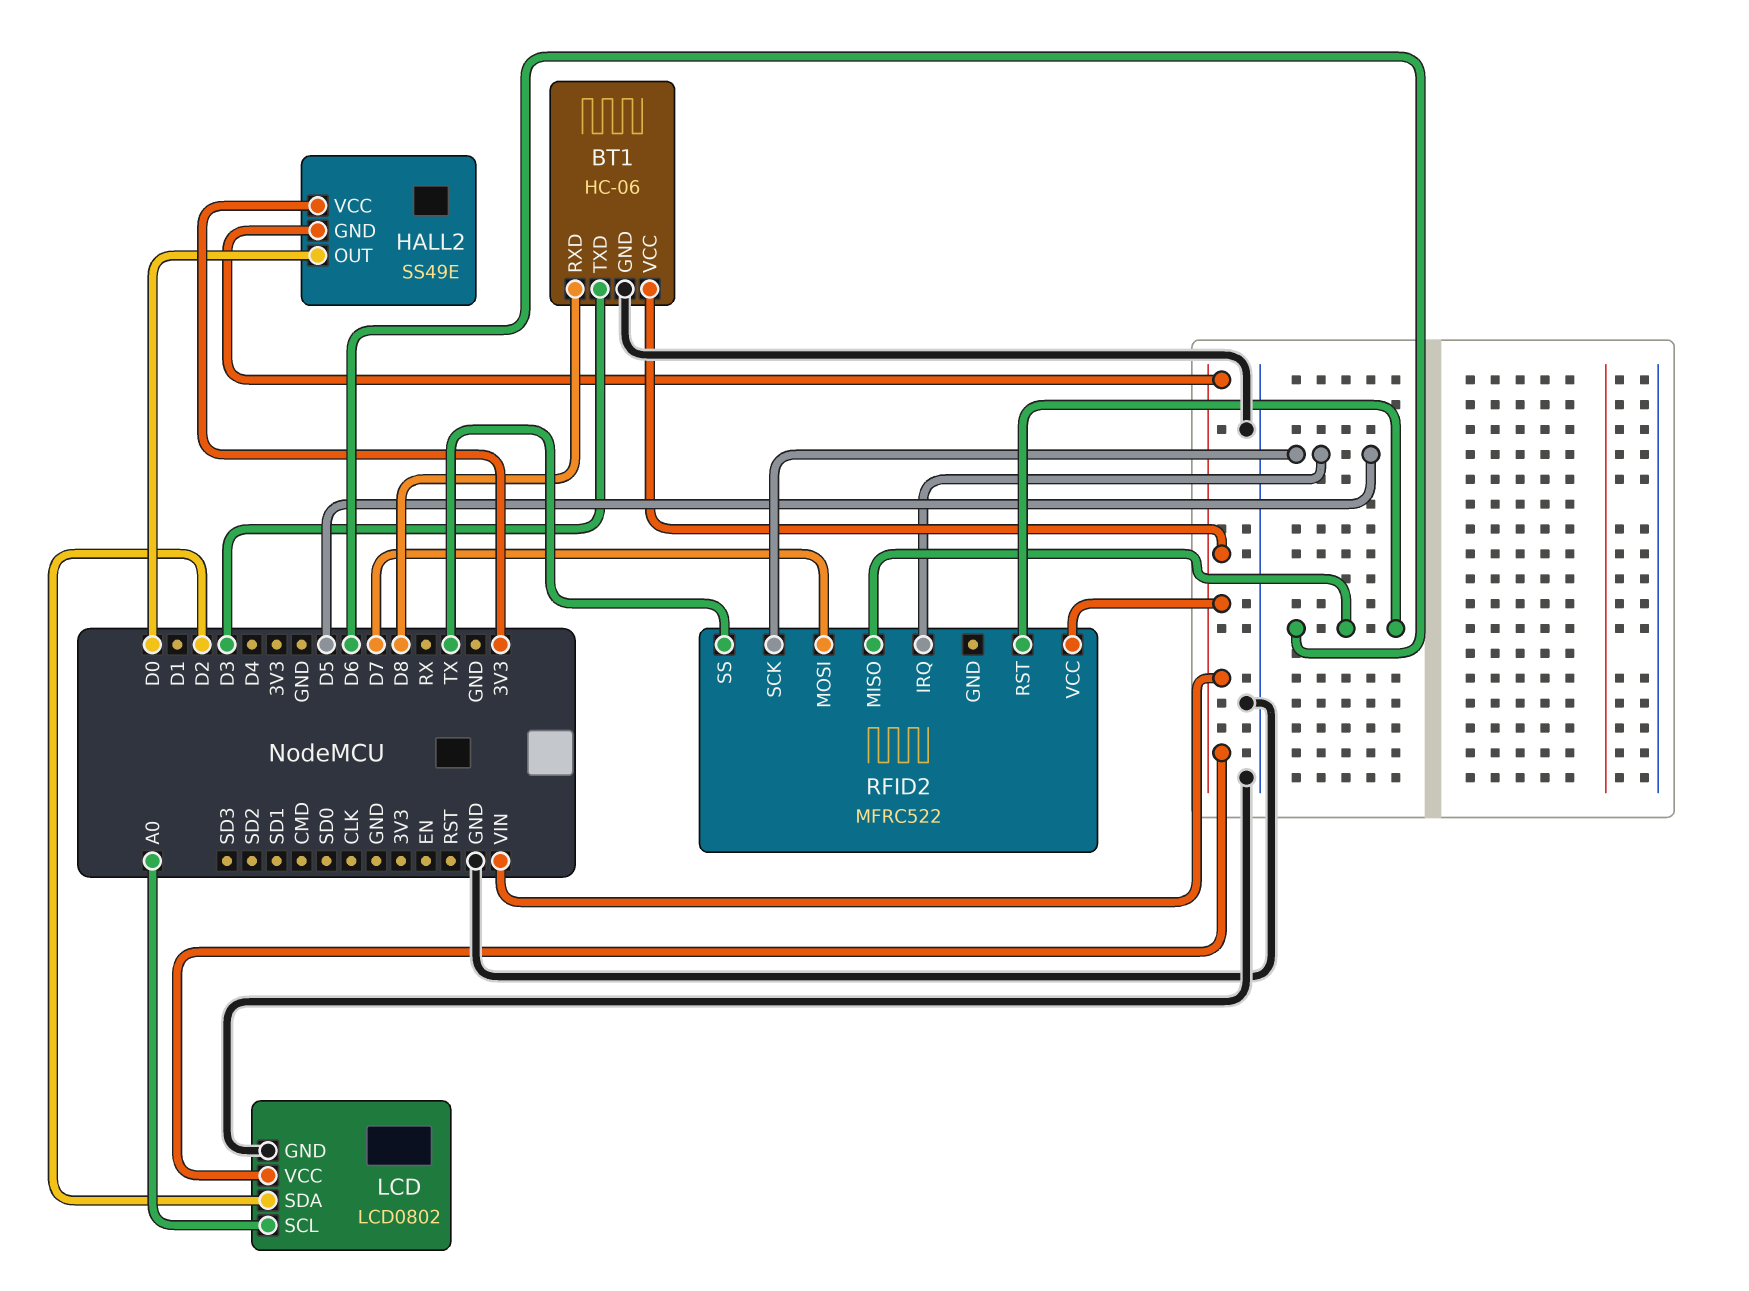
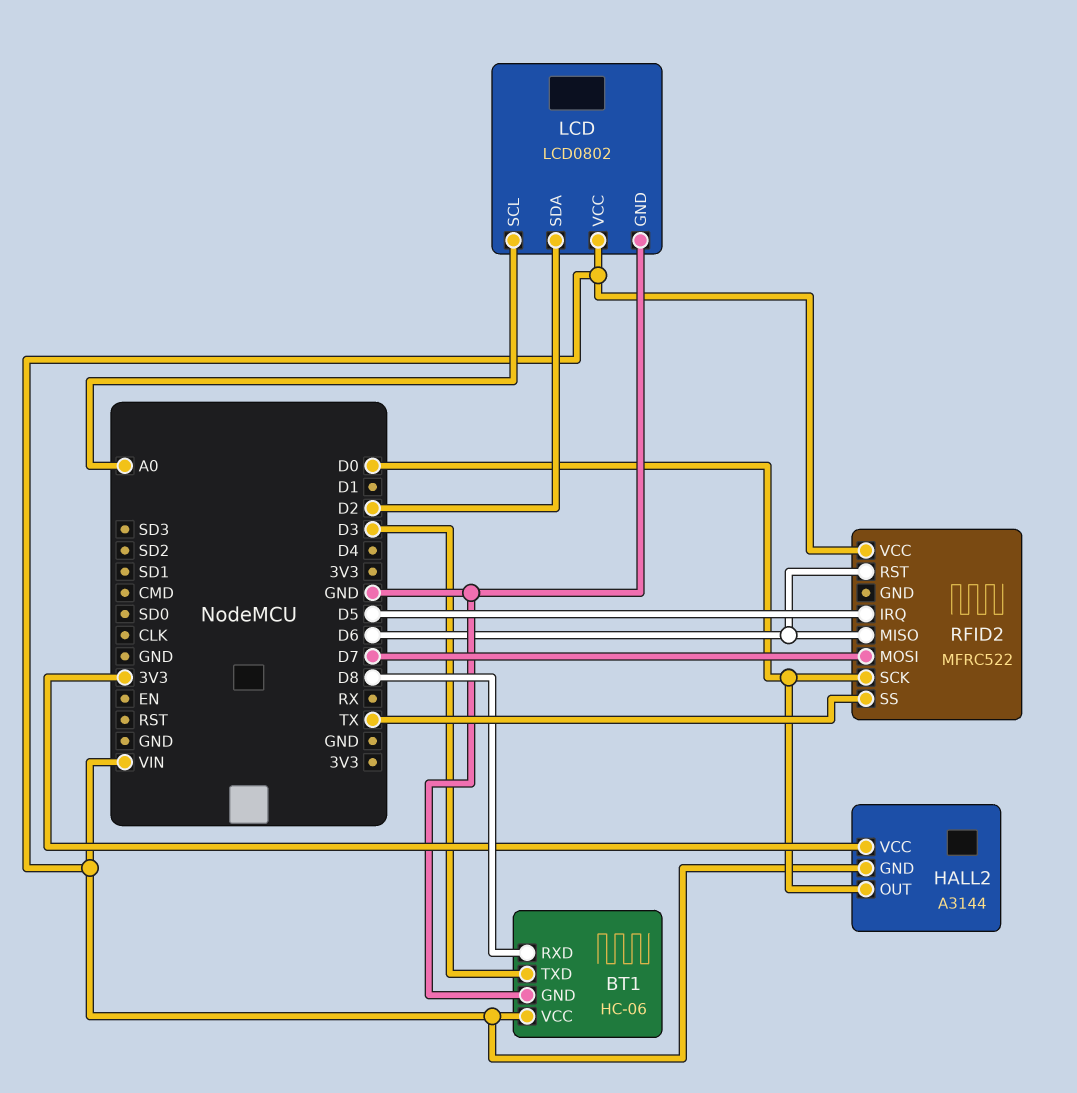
HALL2: SS49E -> A3144
RFID2 pin SCK: D5 -> D0

